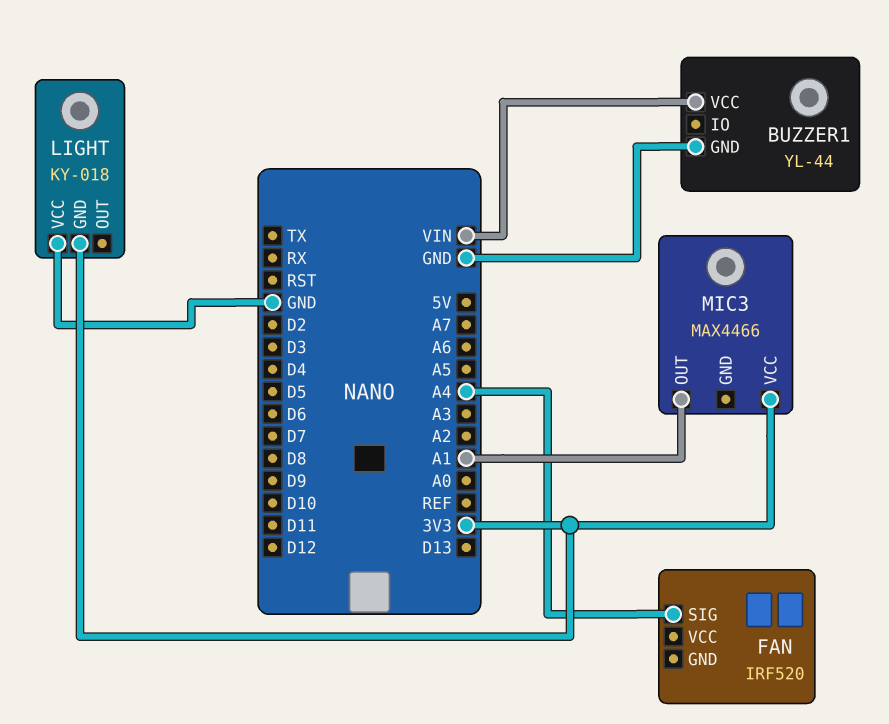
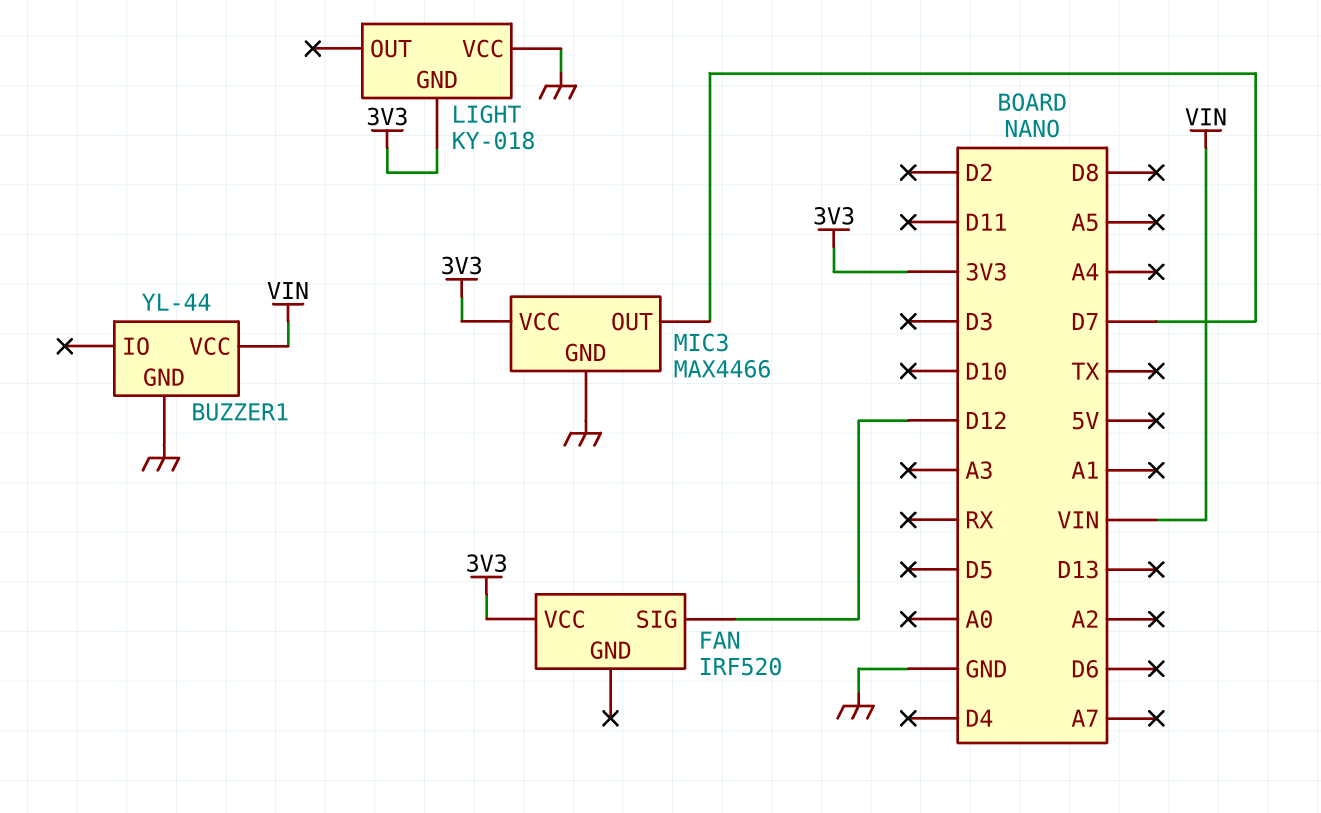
FAN pin SIG: A4 -> D12
FAN pin VCC: none -> 3V3
MIC3 pin GND: none -> GND
MIC3 pin OUT: A1 -> D7

